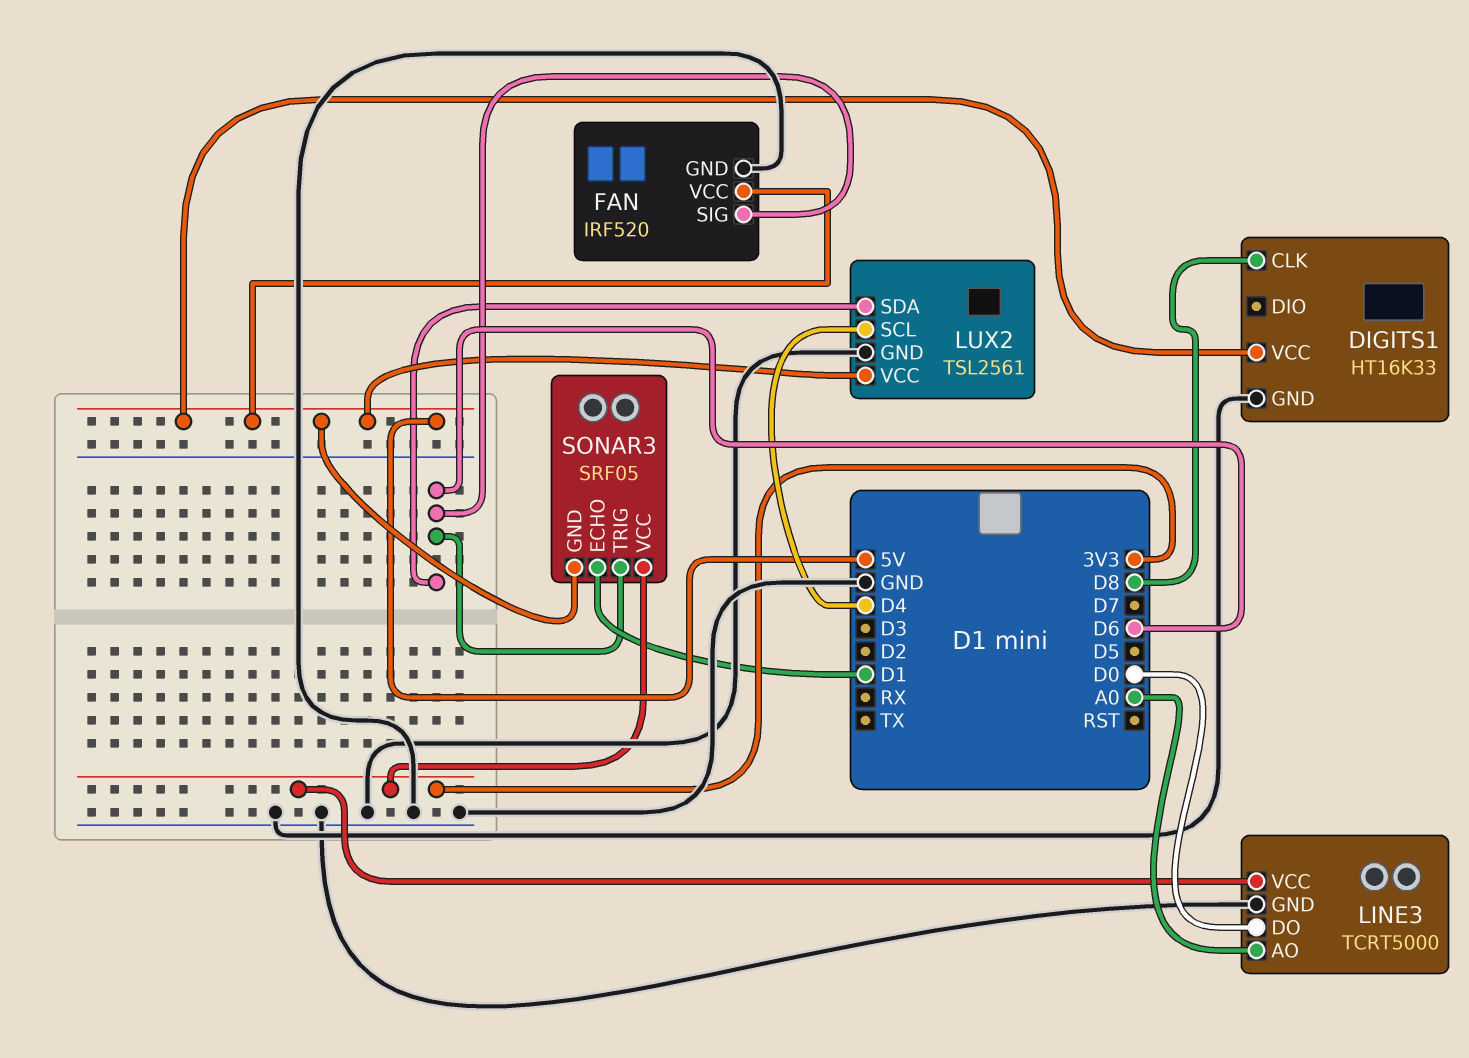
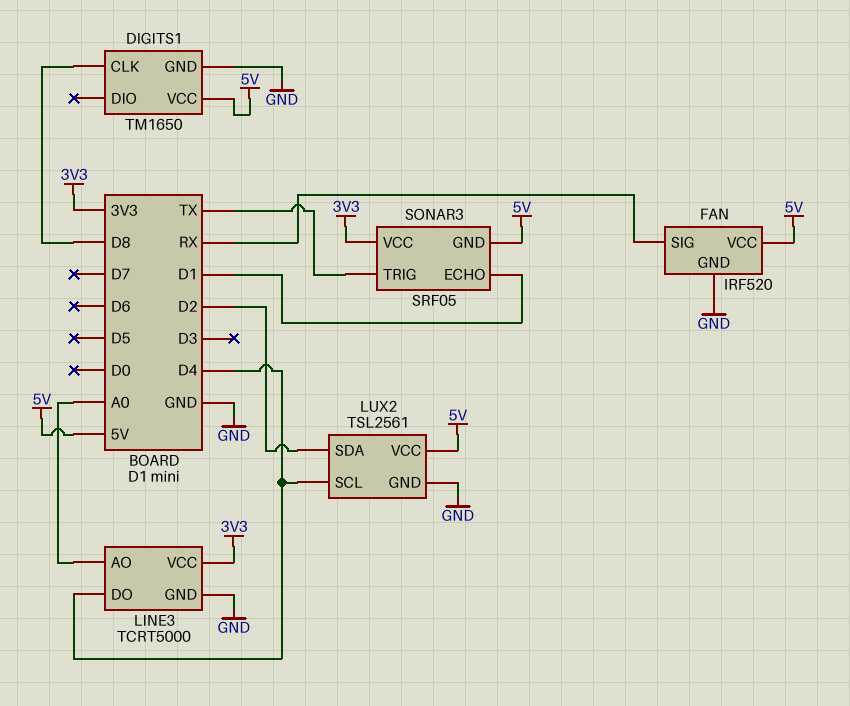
DIGITS1: HT16K33 -> TM1650
FAN pin SIG: D6 -> RX
LINE3 pin DO: D0 -> D4
LUX2 pin SDA: D6 -> D2
SONAR3 pin TRIG: D6 -> TX

